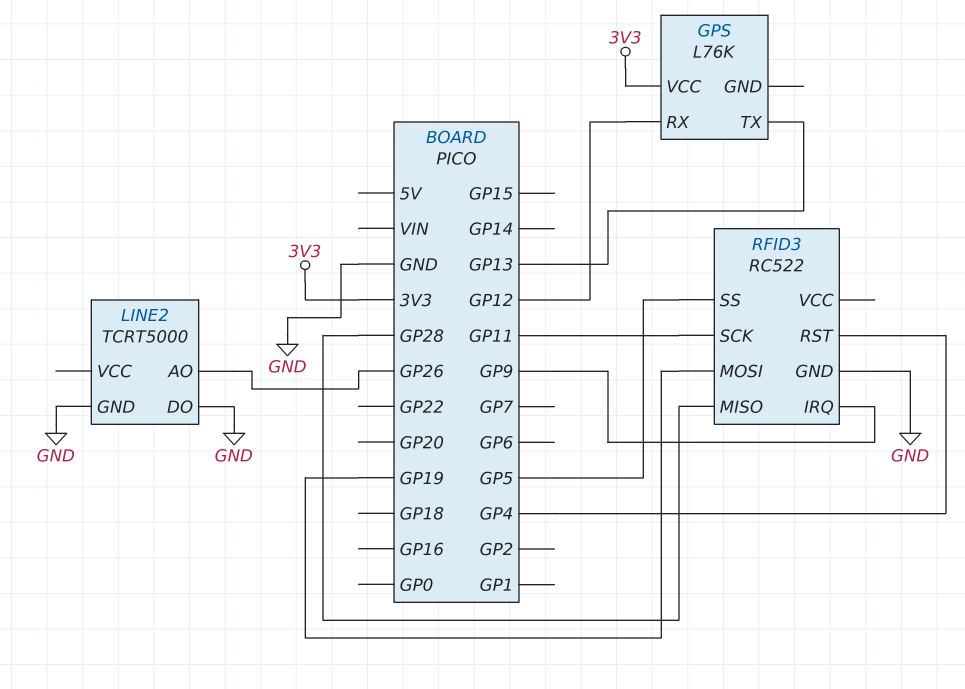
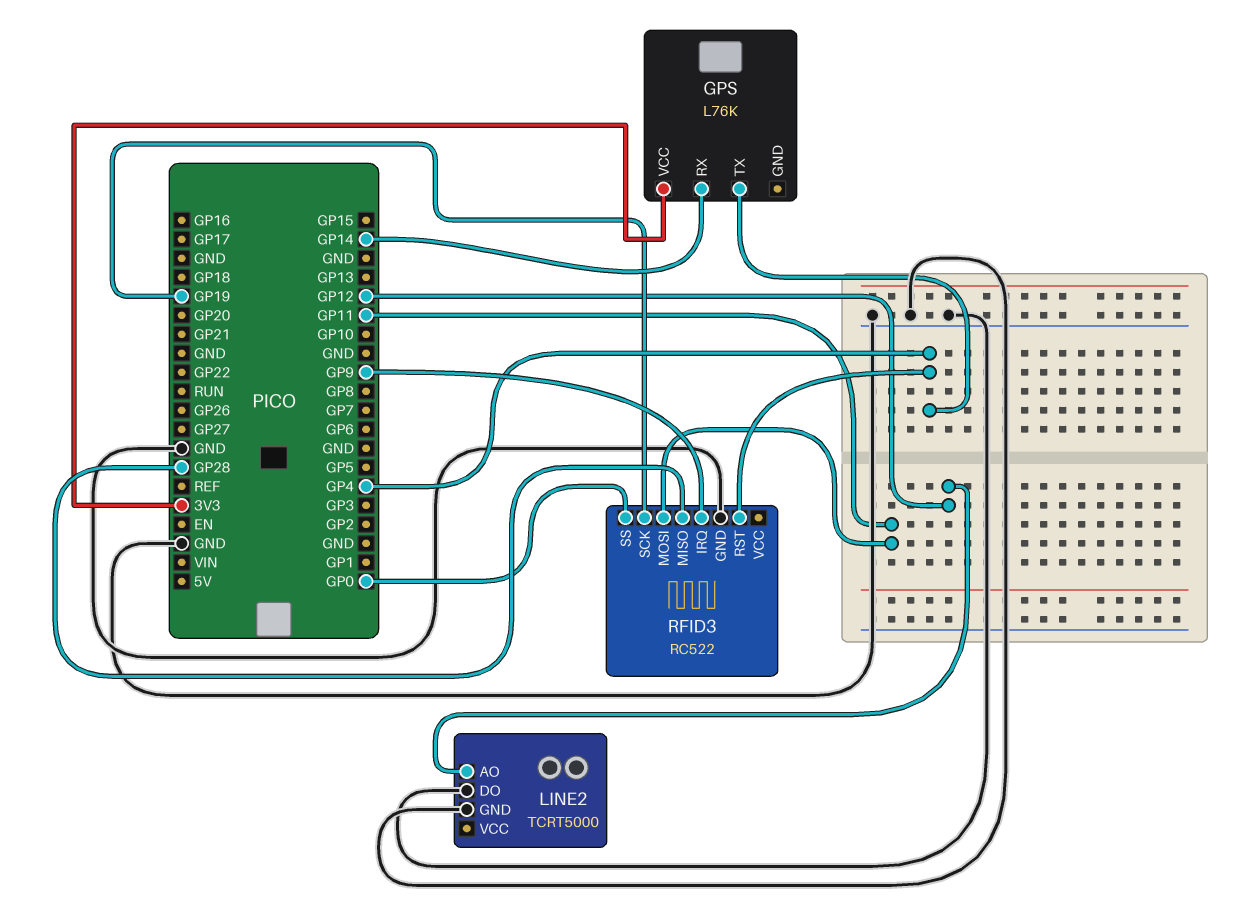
GPS pin RX: GP12 -> GP14
GPS pin TX: GP13 -> GP4
LINE2 pin AO: GP26 -> GP12
RFID3 pin MOSI: GP19 -> GP11
RFID3 pin SCK: GP11 -> GP19
RFID3 pin SS: GP5 -> GP0

